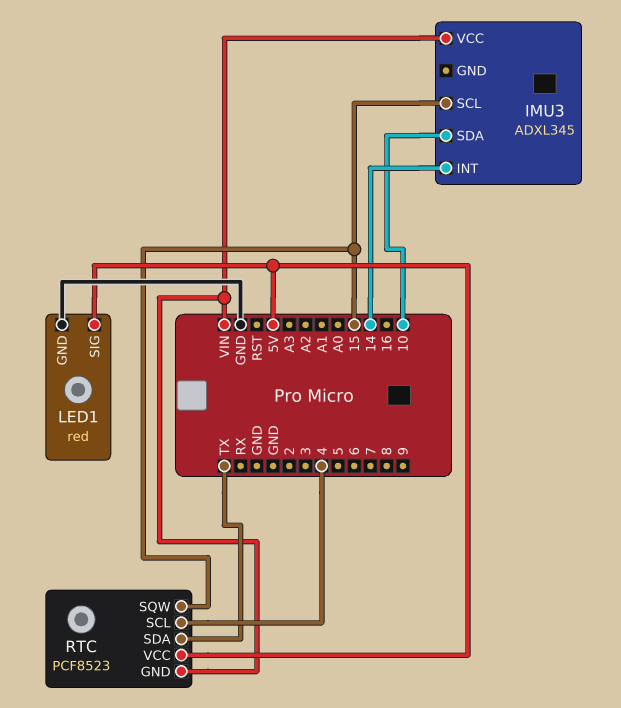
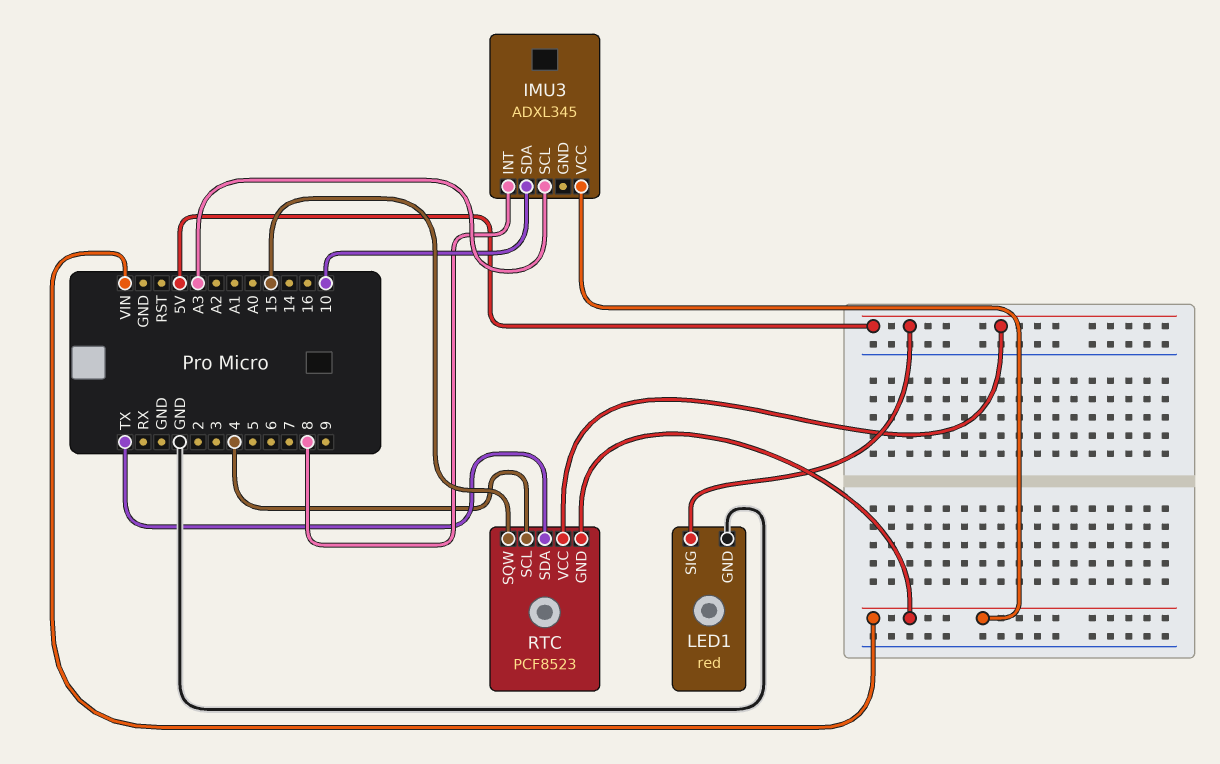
IMU3 pin INT: 14 -> 8
IMU3 pin SCL: 15 -> A3

